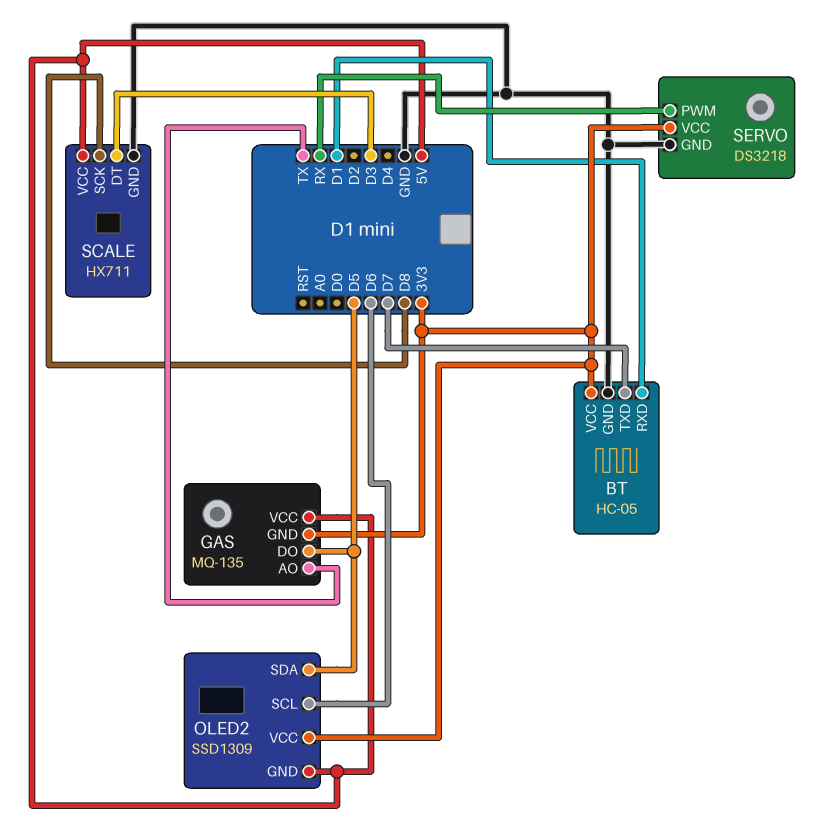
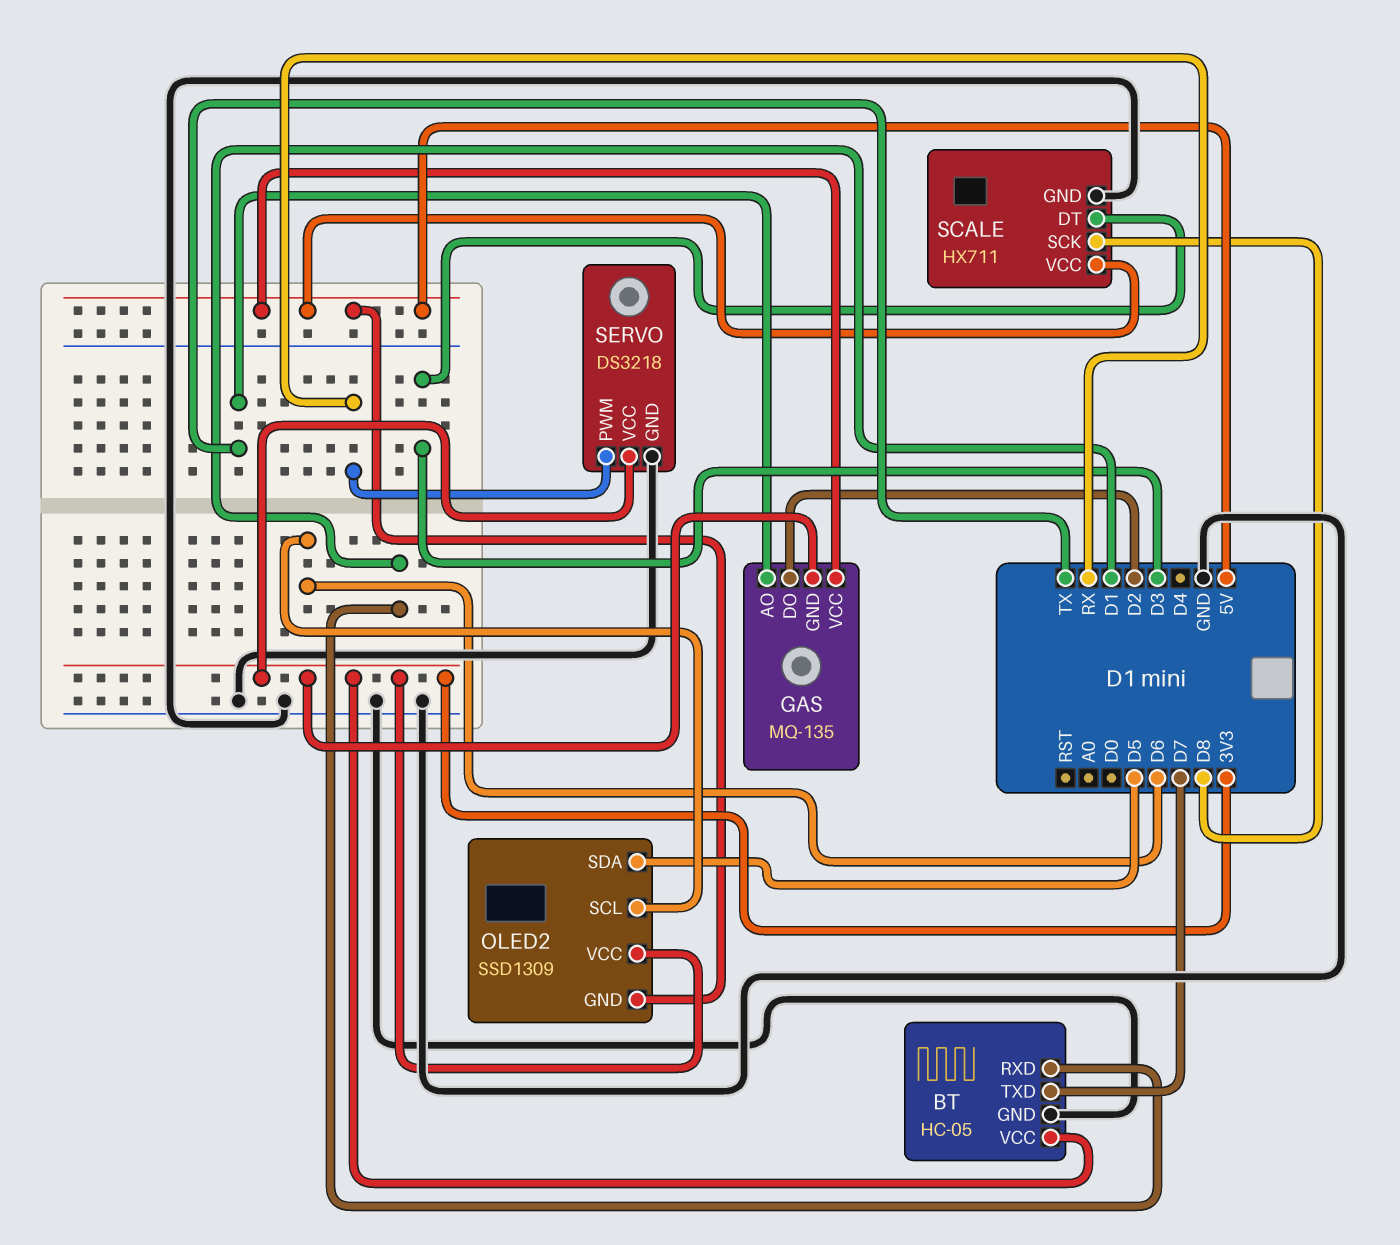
GAS pin DO: D5 -> D2

